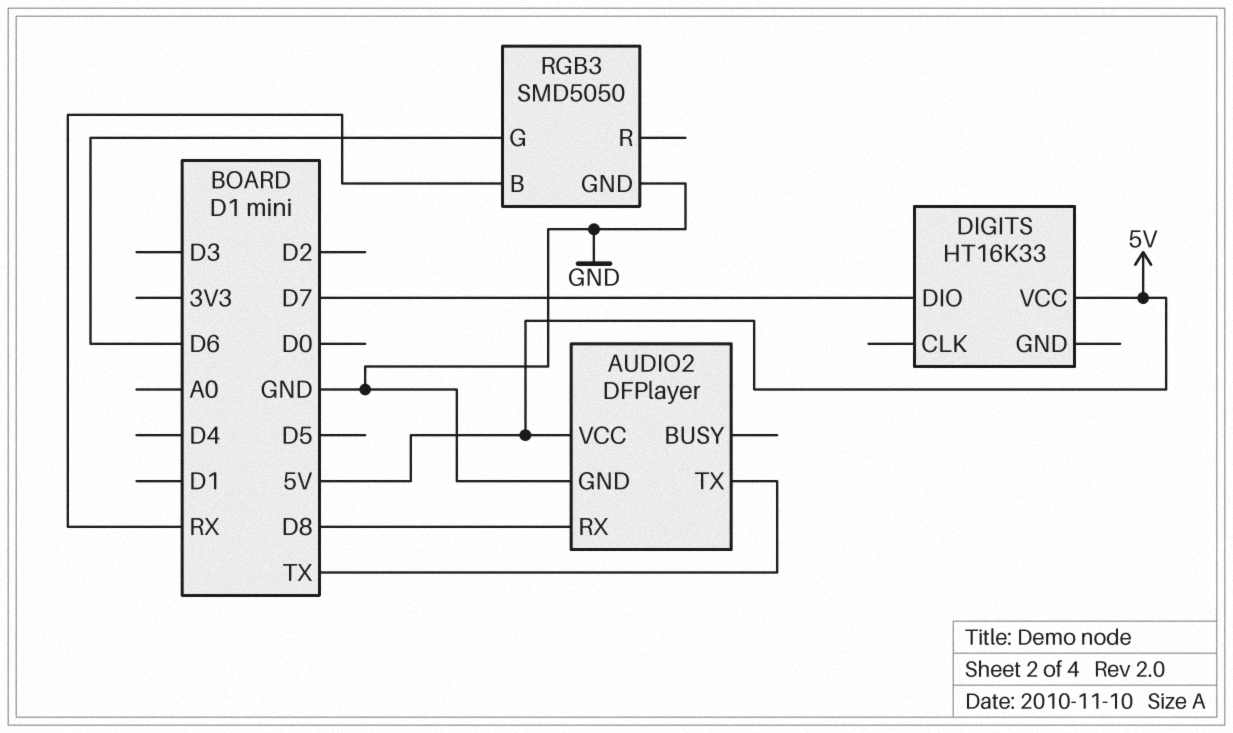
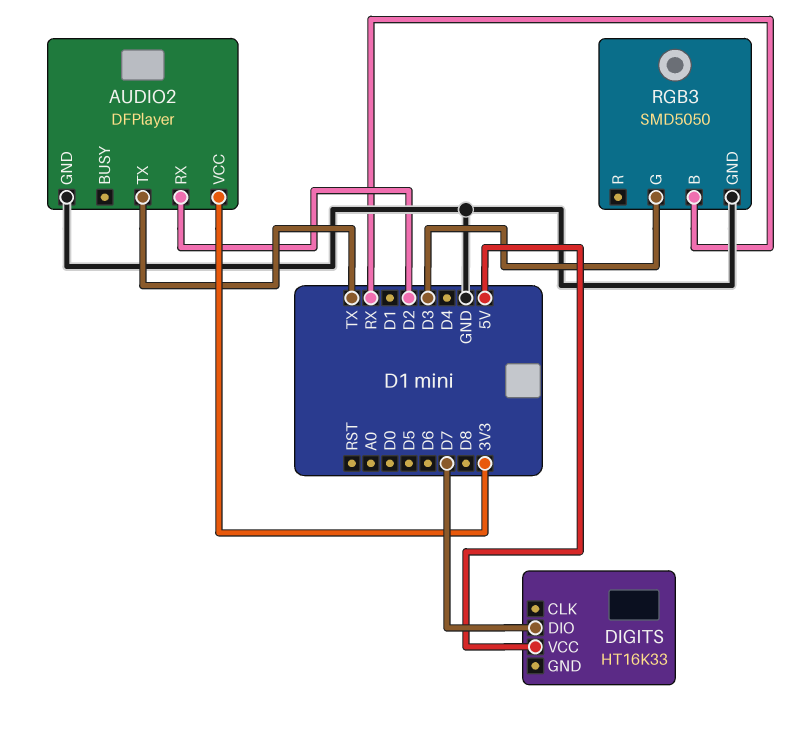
AUDIO2 pin RX: D8 -> D2
AUDIO2 pin VCC: 5V -> 3V3
RGB3 pin G: D6 -> D3

